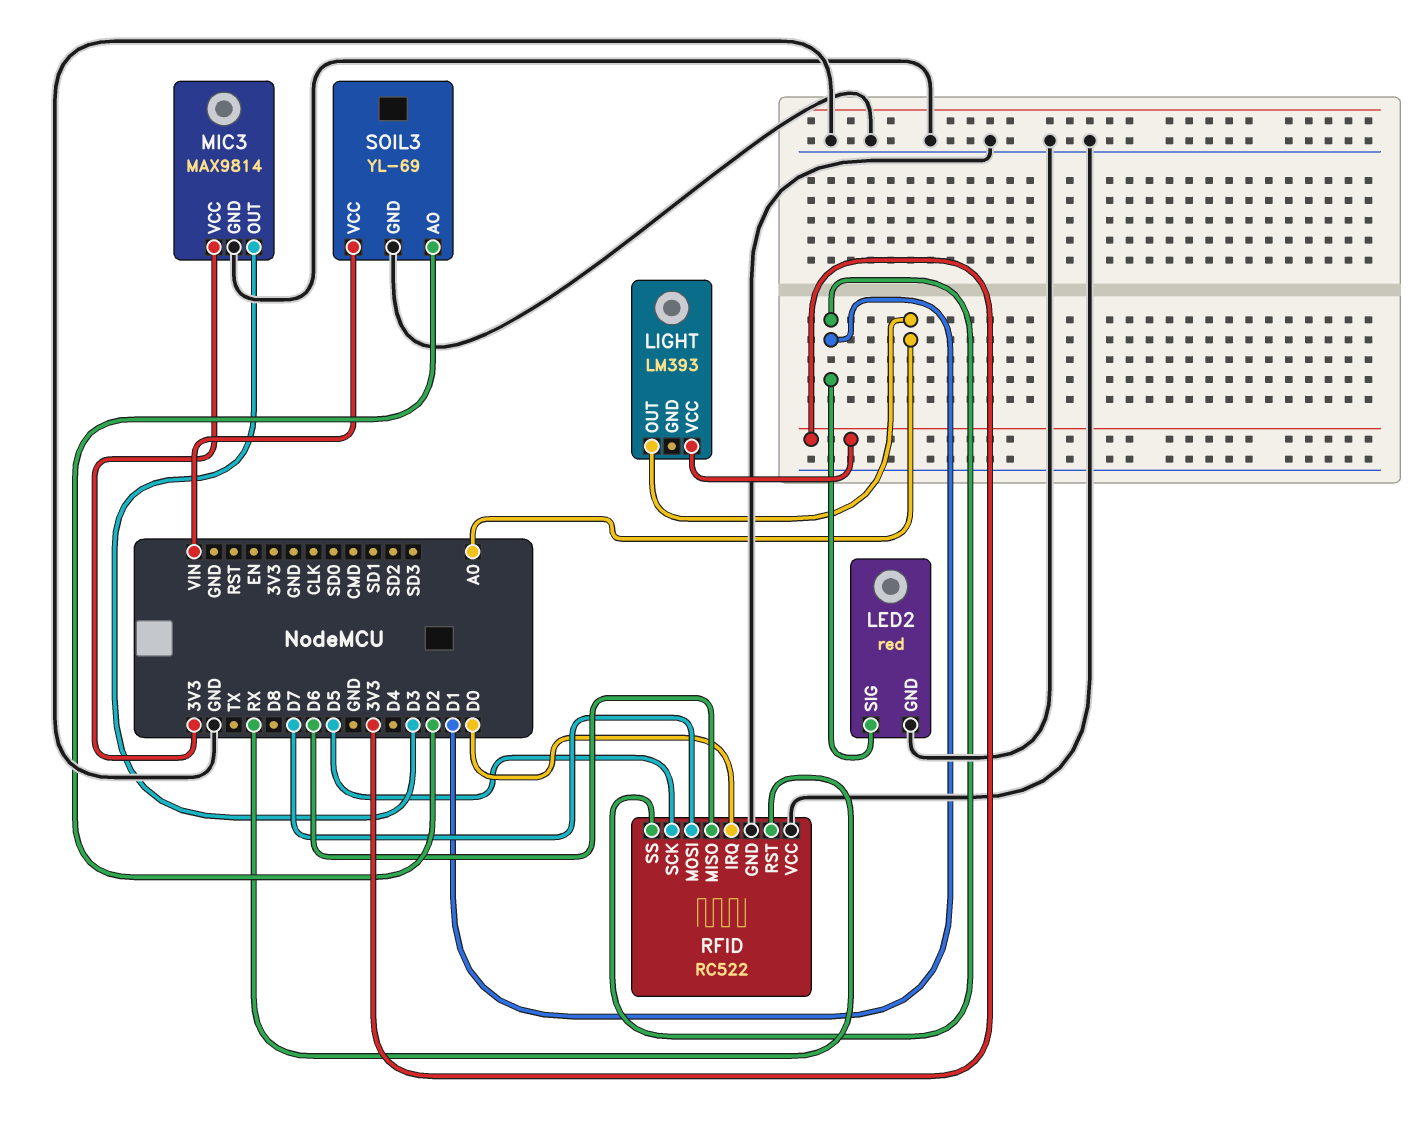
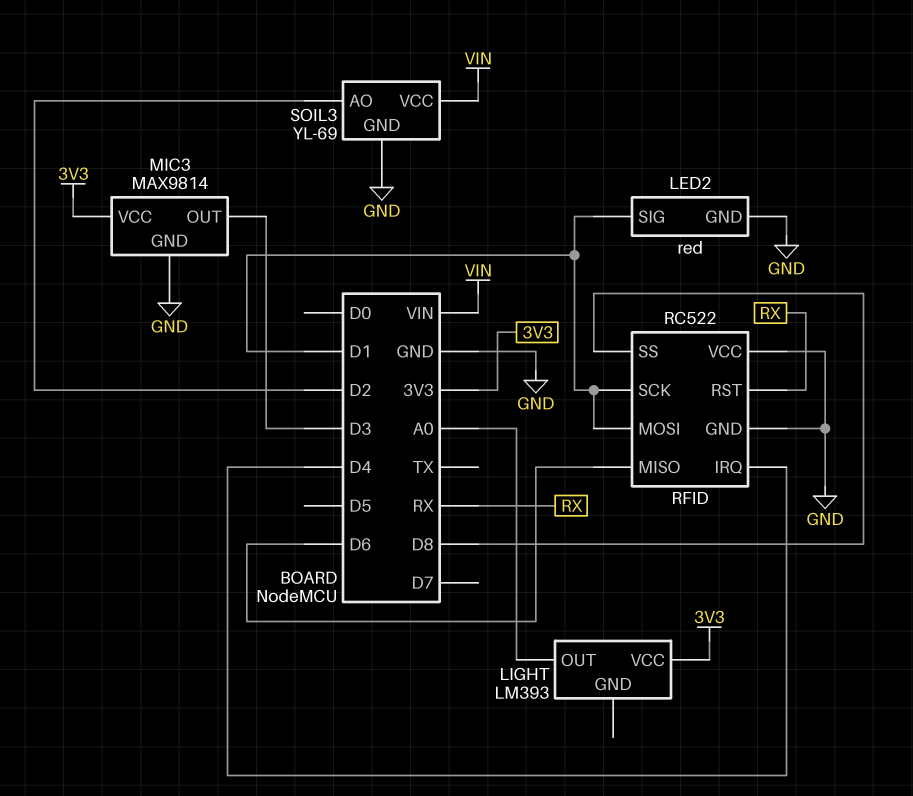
RFID pin IRQ: D0 -> D4
RFID pin MOSI: D7 -> D1
RFID pin SCK: D5 -> D1
RFID pin SS: D1 -> D8

